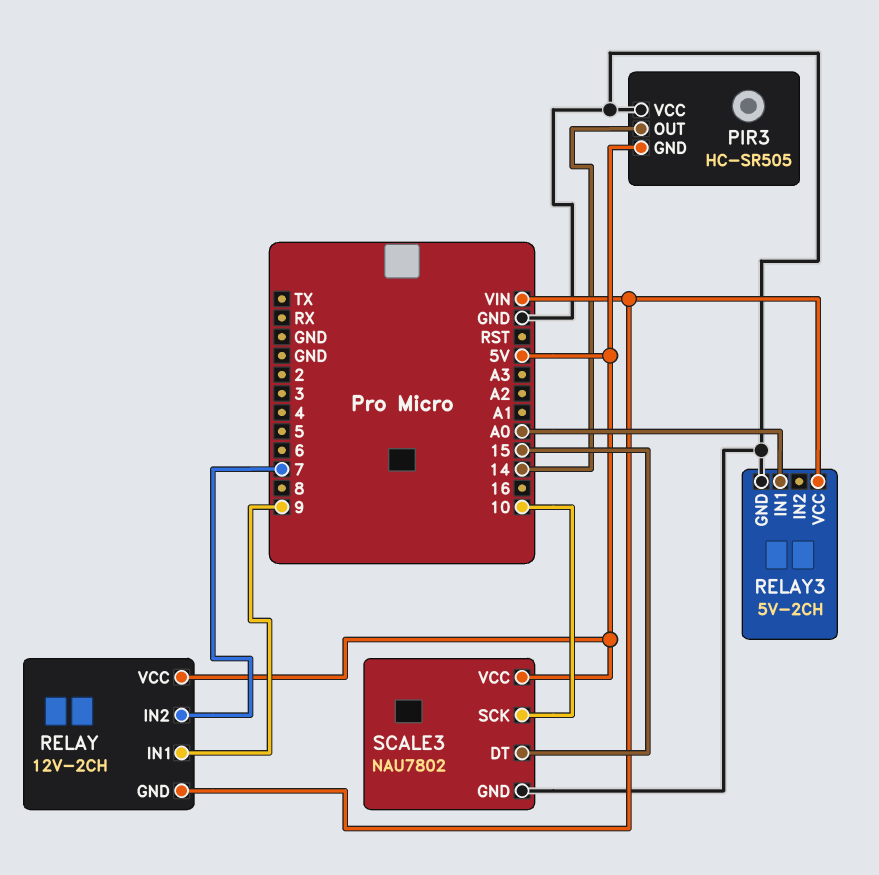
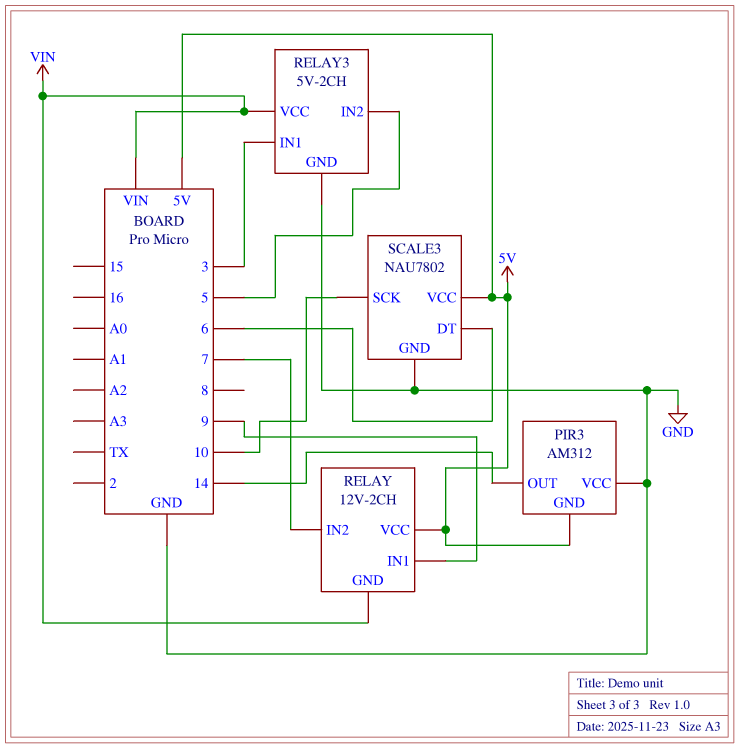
PIR3: HC-SR505 -> AM312
RELAY3 pin IN1: A0 -> 3
RELAY3 pin IN2: none -> 5
SCALE3 pin DT: 15 -> 6

